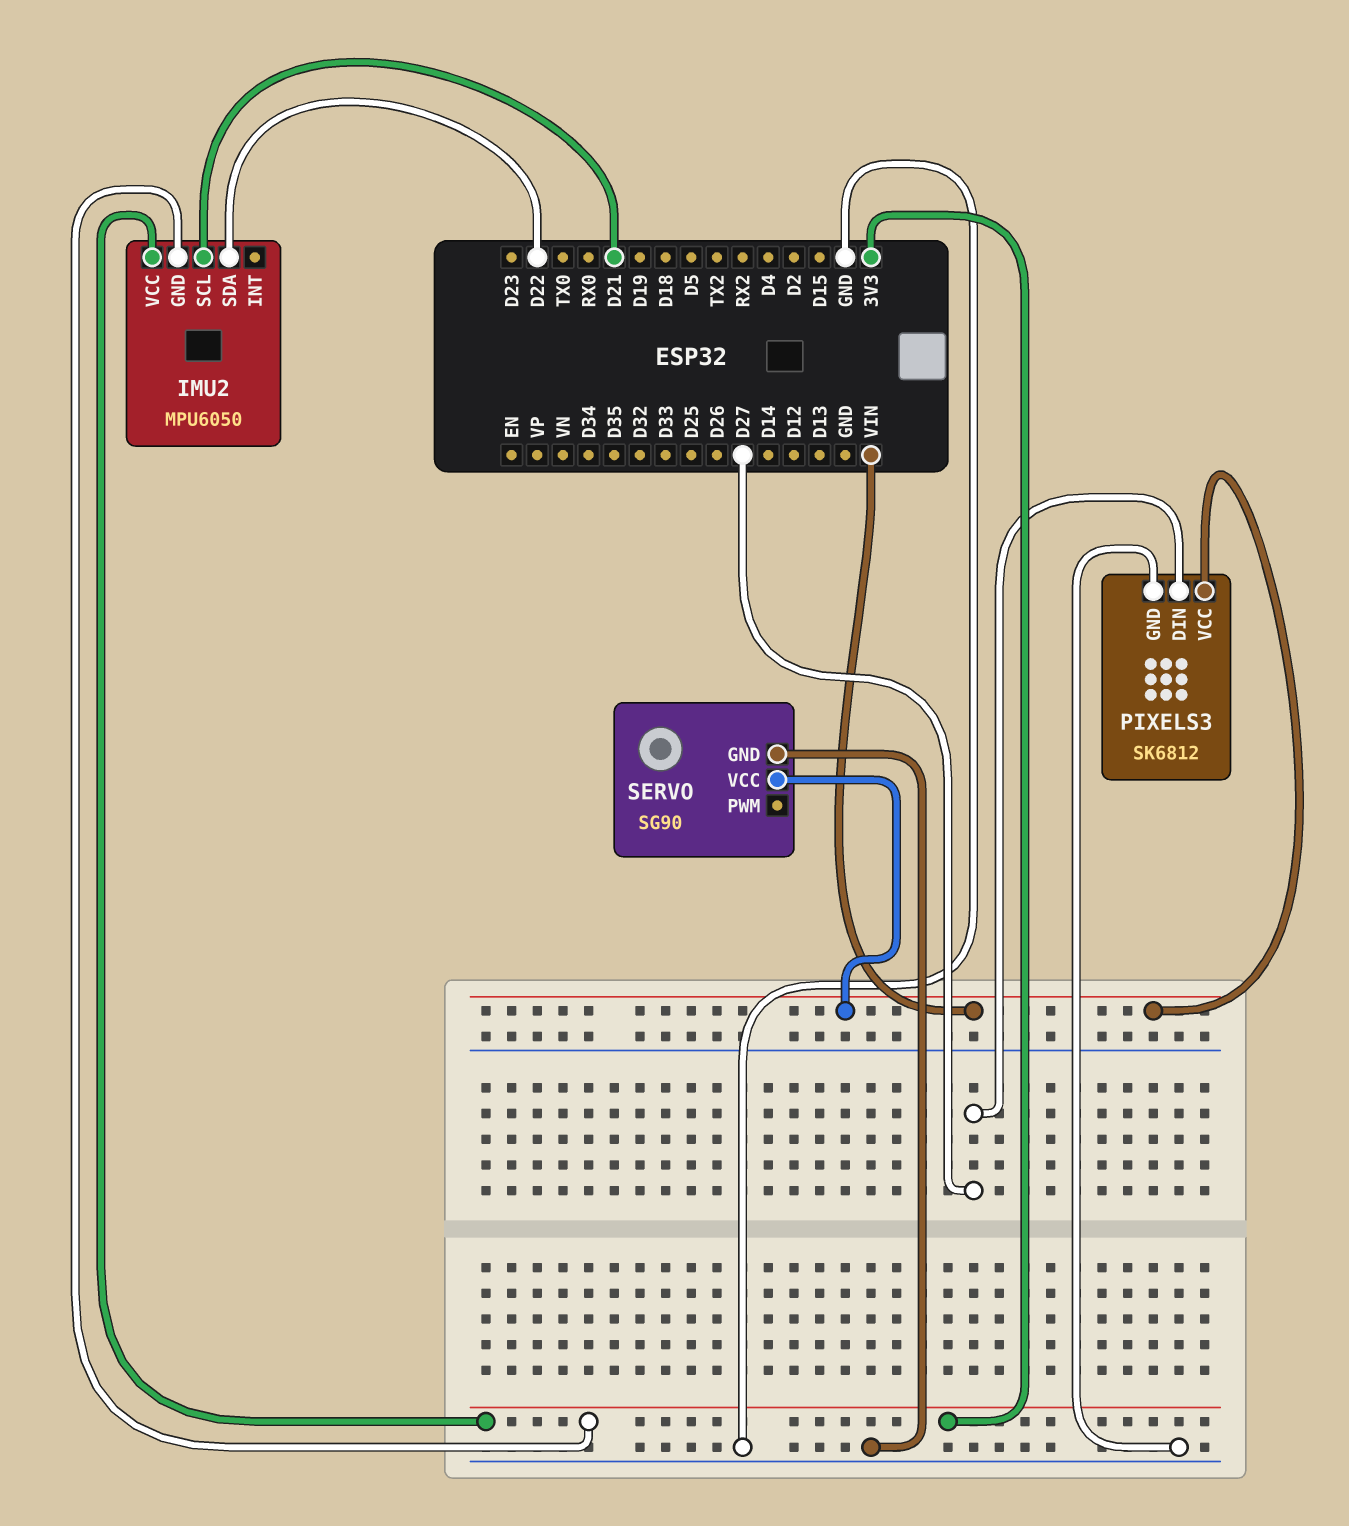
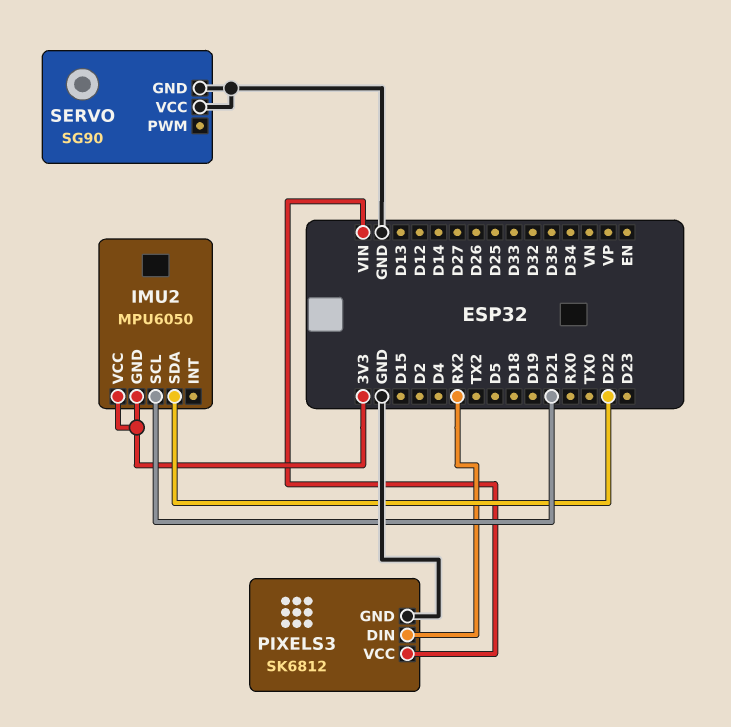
PIXELS3 pin DIN: D27 -> RX2
SERVO pin VCC: VIN -> GND

